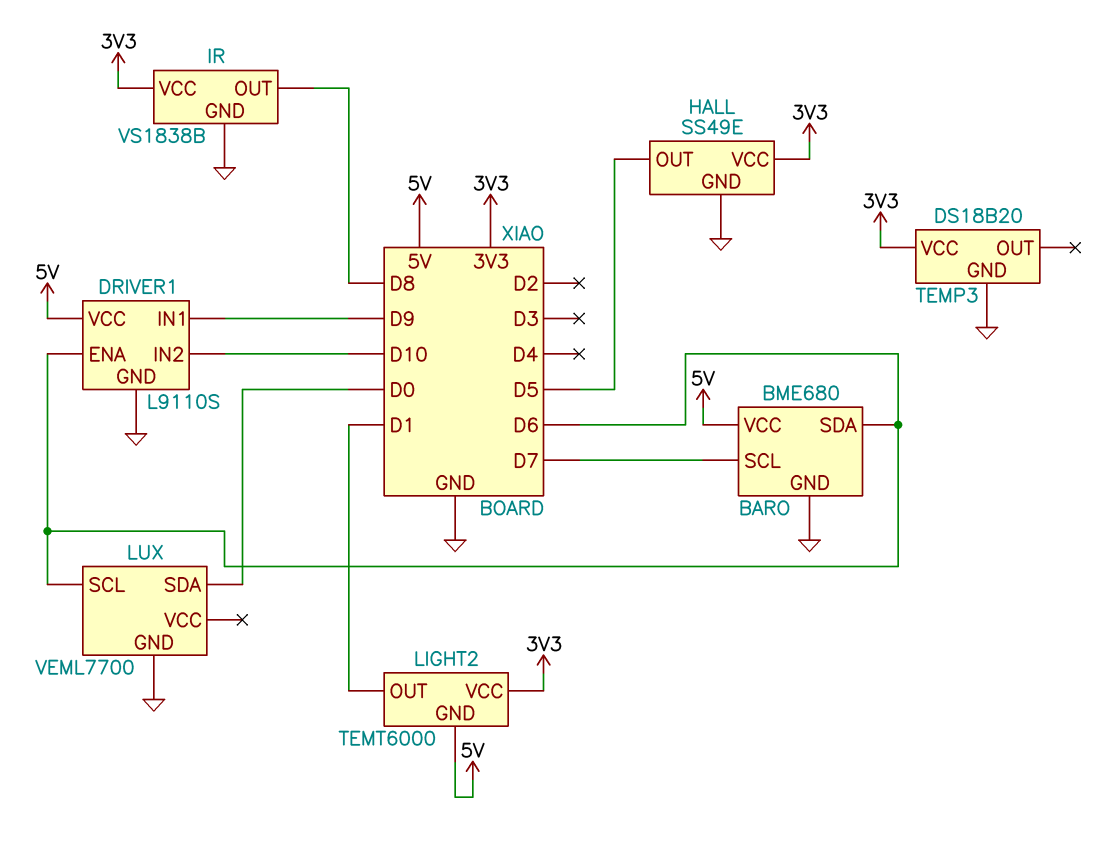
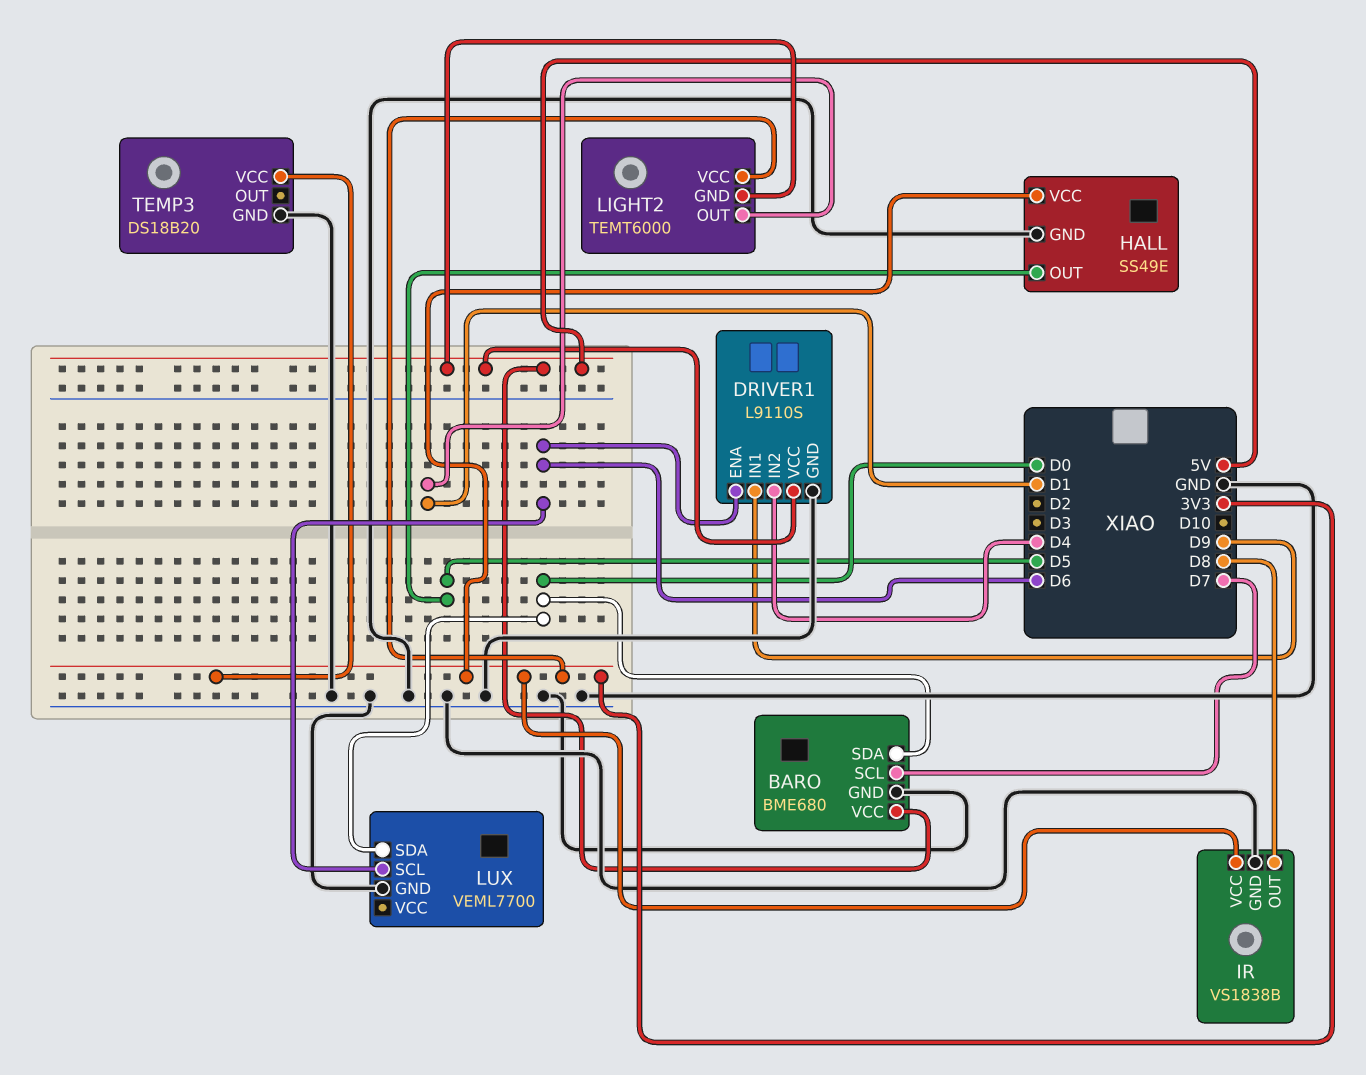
BARO pin SDA: D6 -> D0
DRIVER1 pin IN2: D10 -> D4

